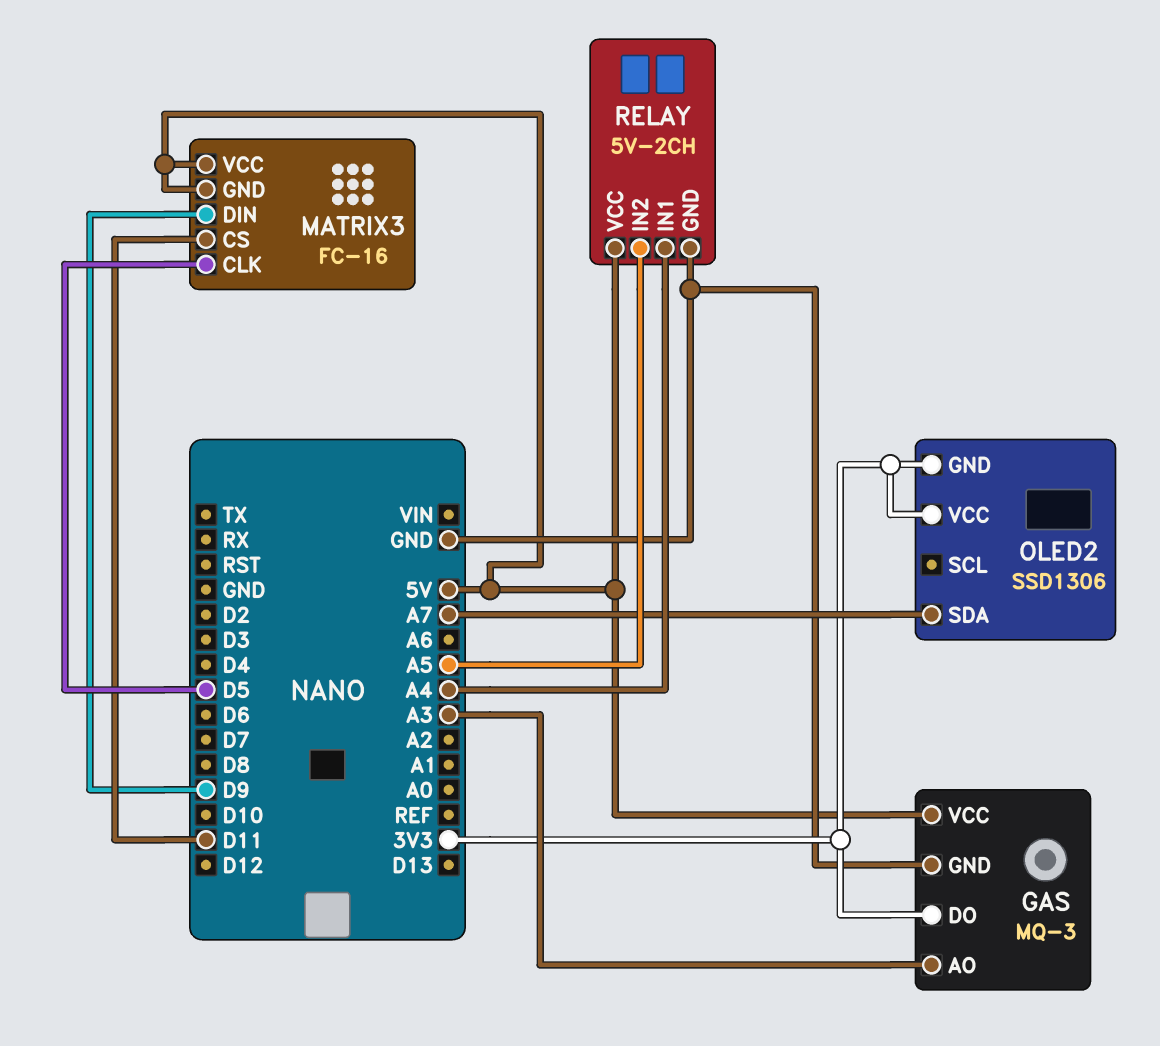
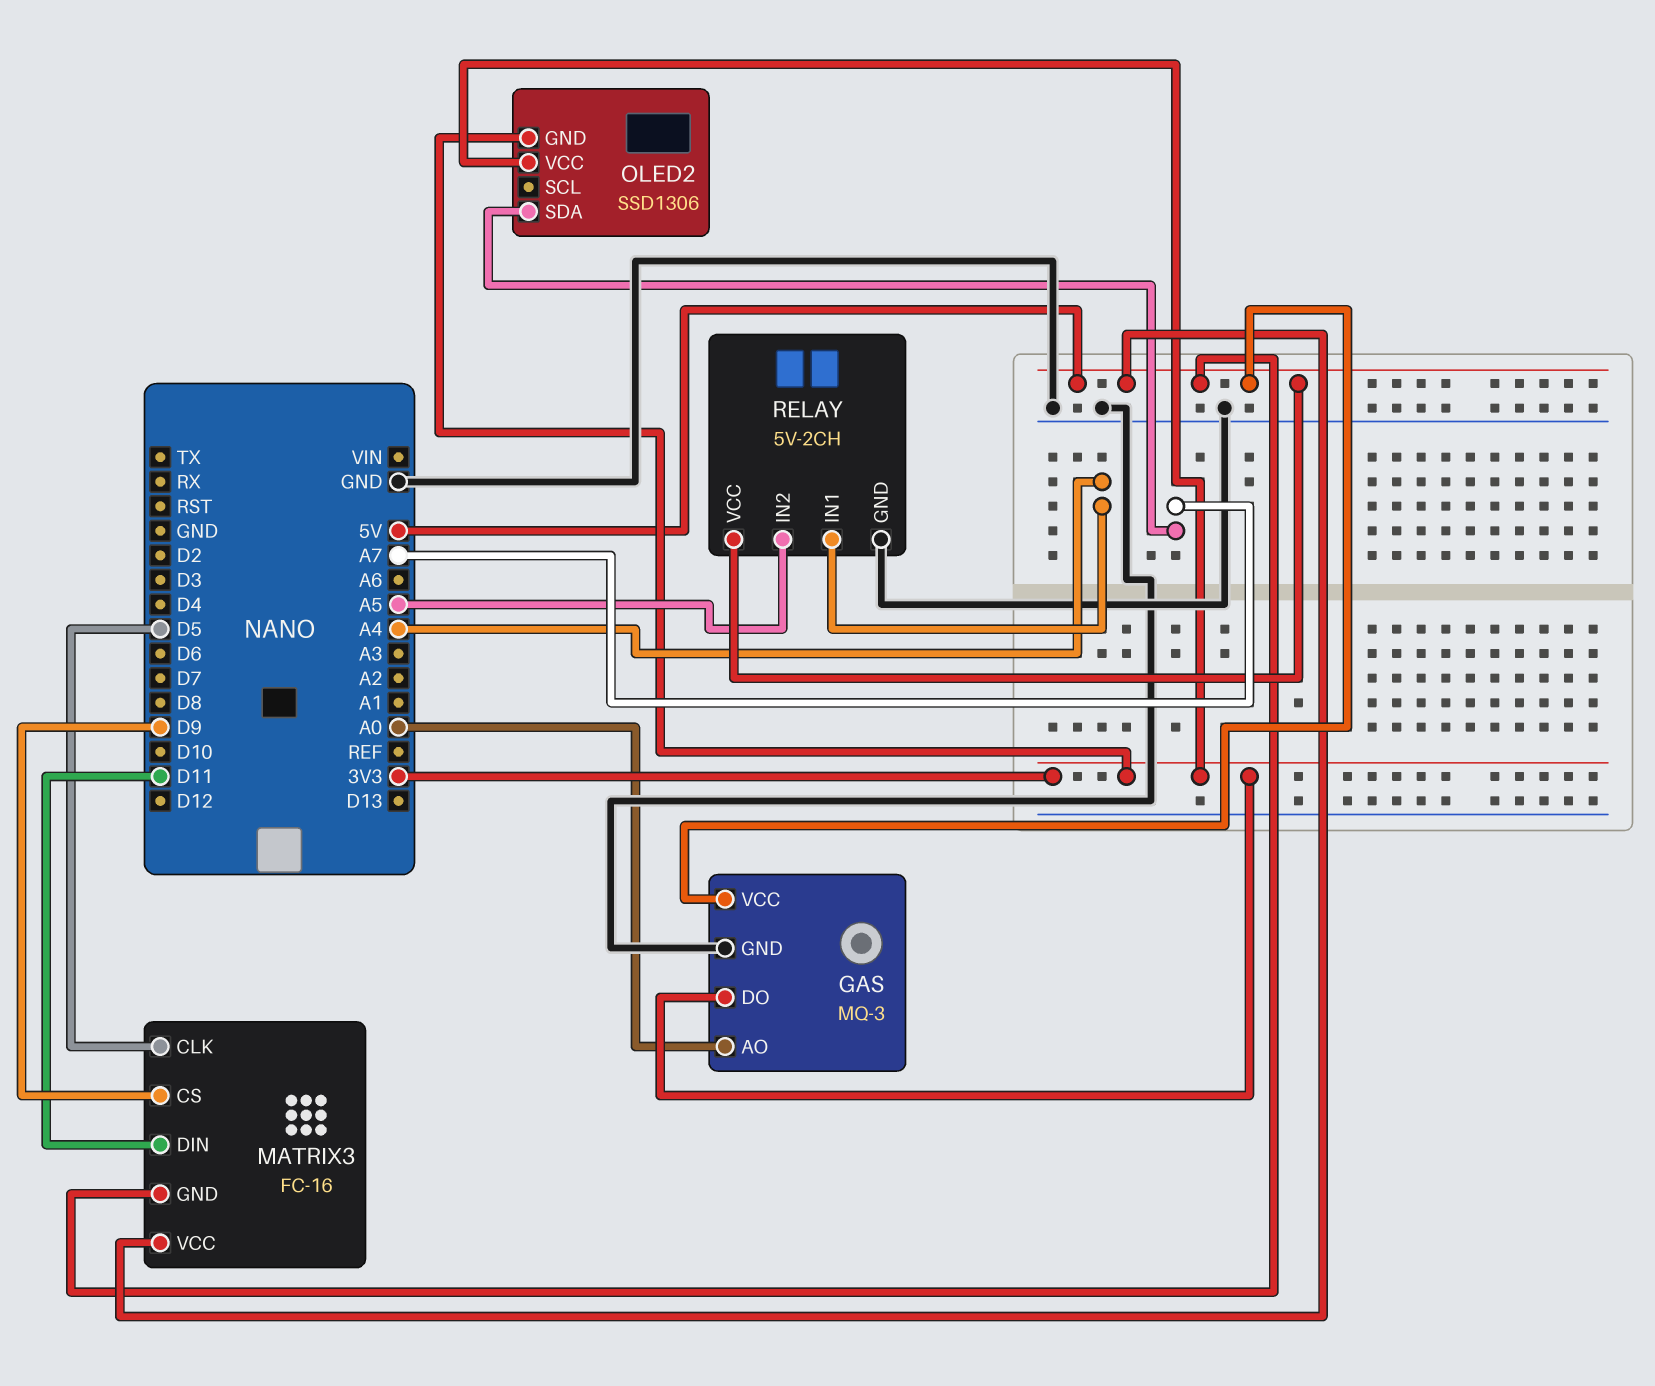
GAS pin AO: A3 -> A0
MATRIX3 pin CS: D11 -> D9
MATRIX3 pin DIN: D9 -> D11

